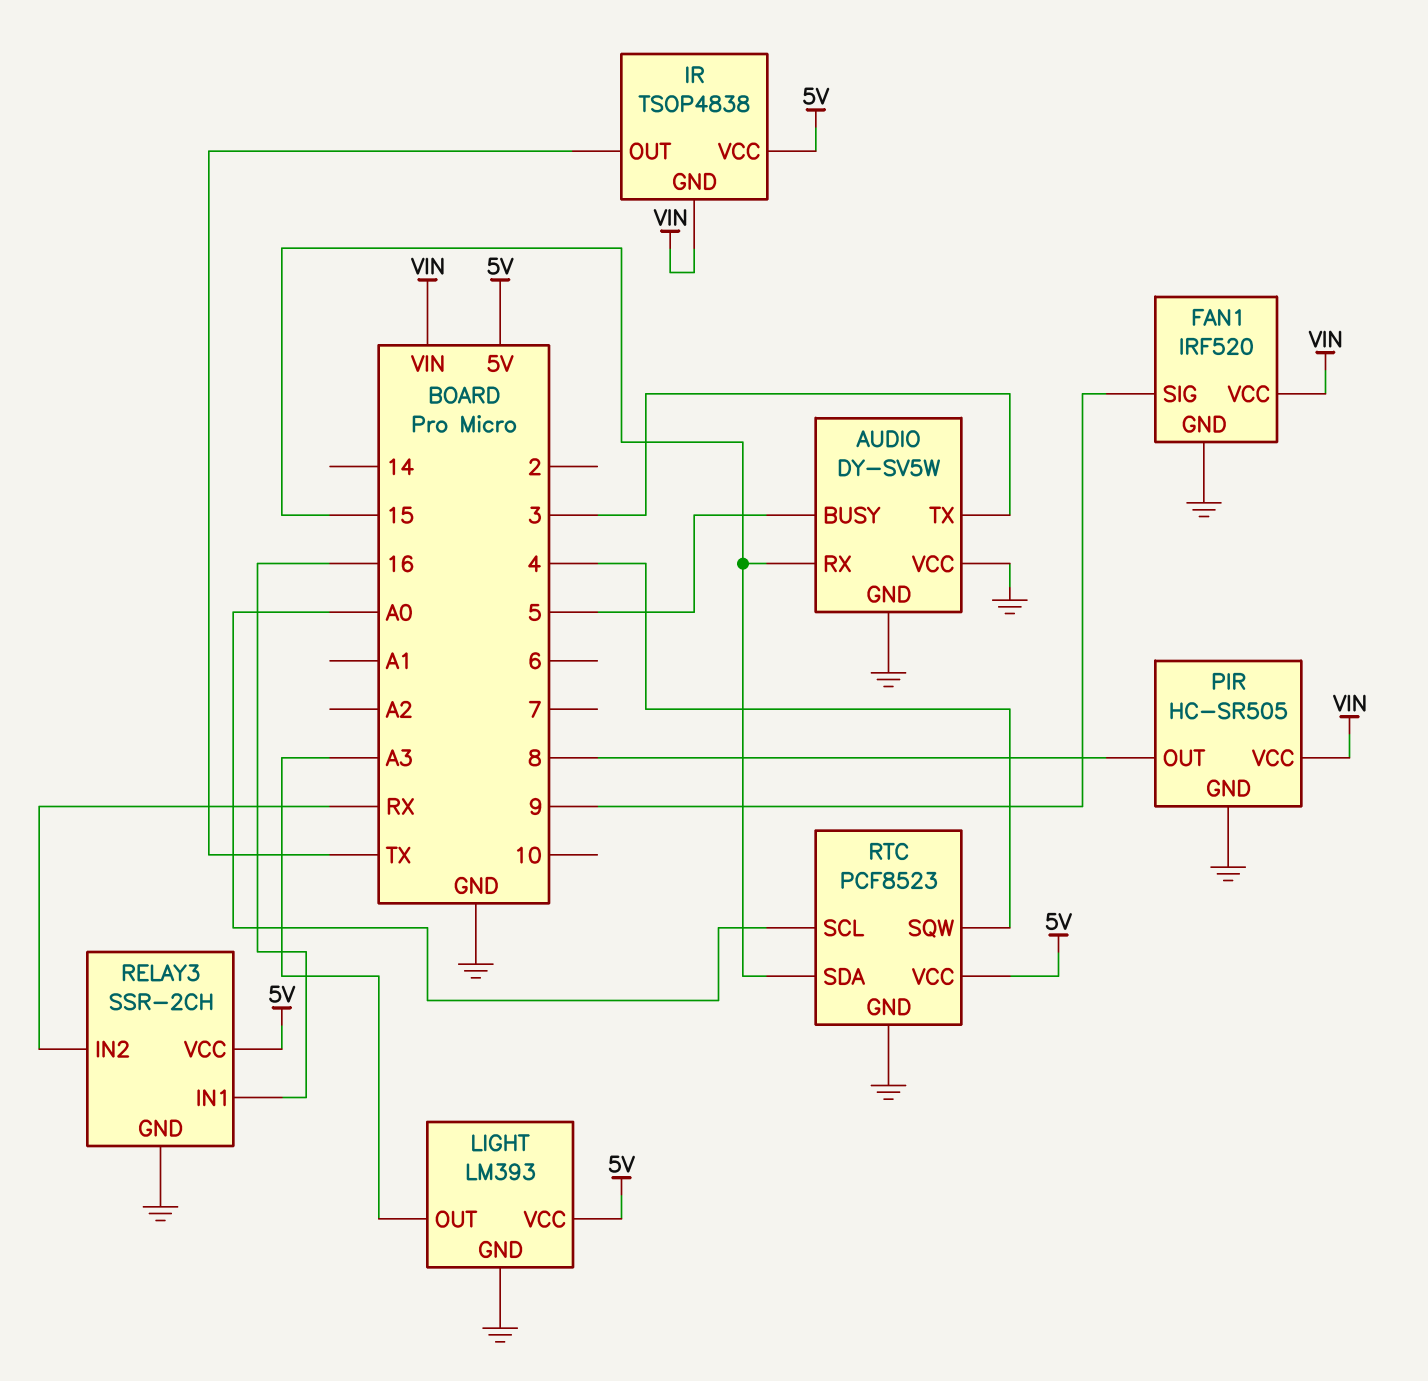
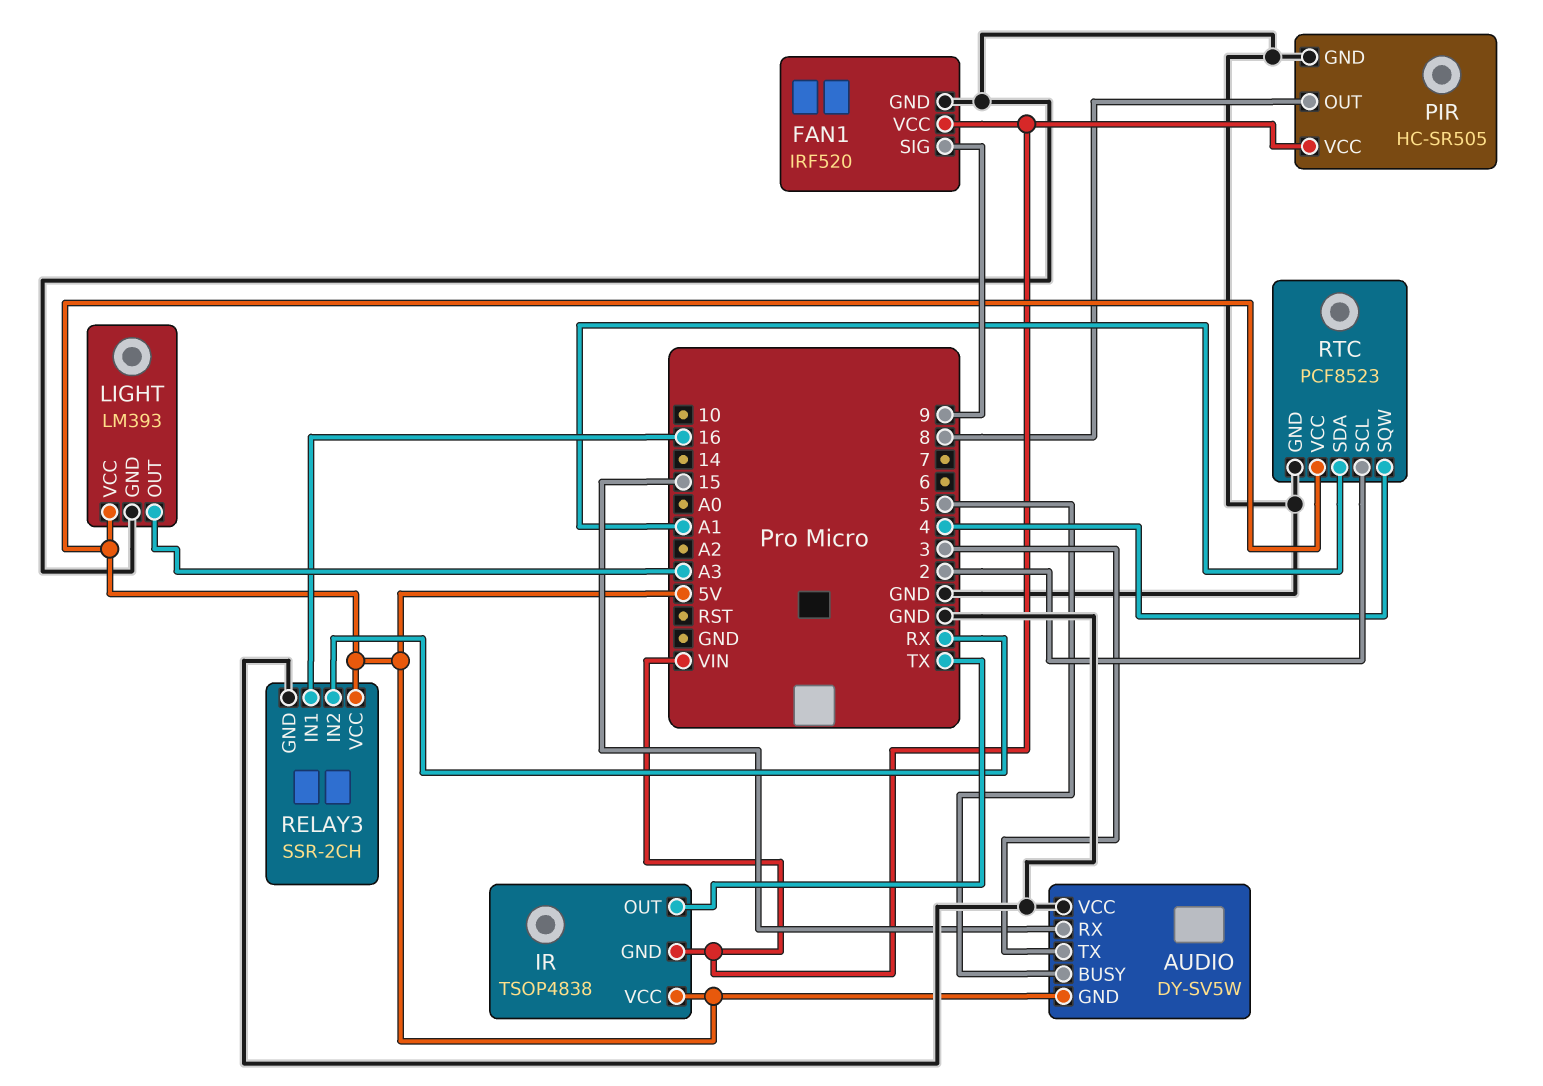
AUDIO pin GND: GND -> 5V
RTC pin SCL: A0 -> 2
RTC pin SDA: 15 -> A1

